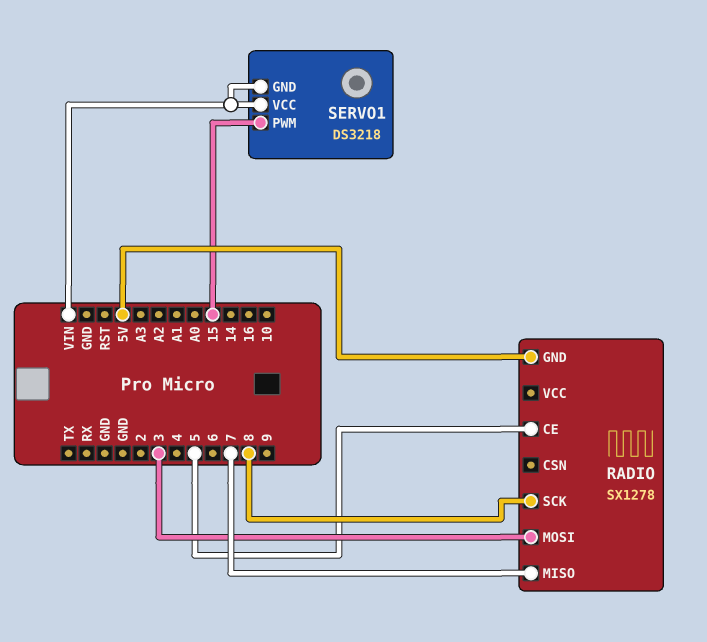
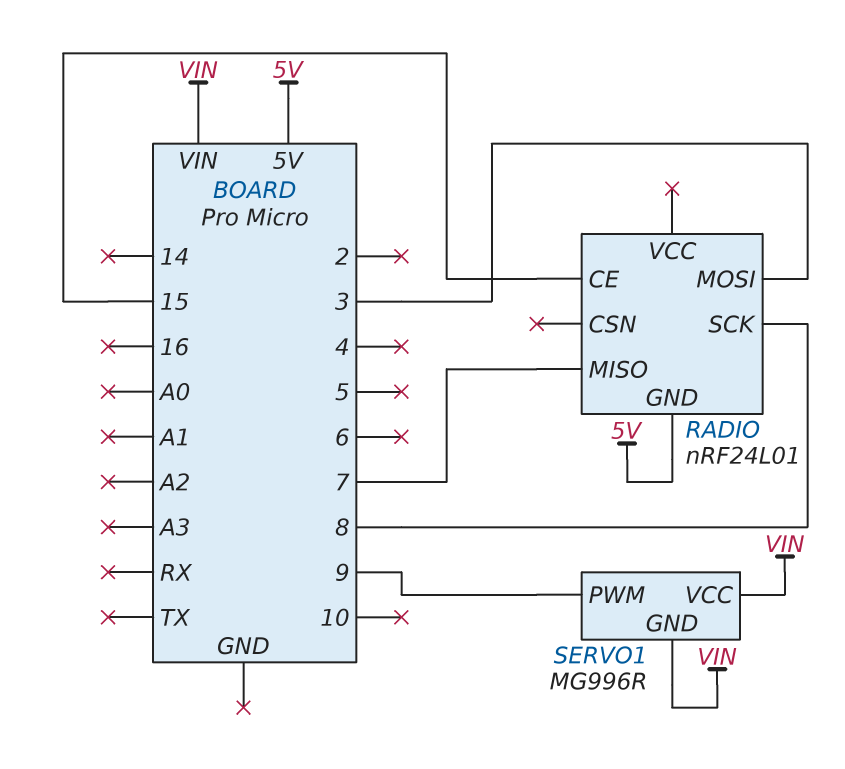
RADIO: SX1278 -> nRF24L01
RADIO pin CE: 5 -> 15
SERVO1: DS3218 -> MG996R
SERVO1 pin PWM: 15 -> 9

